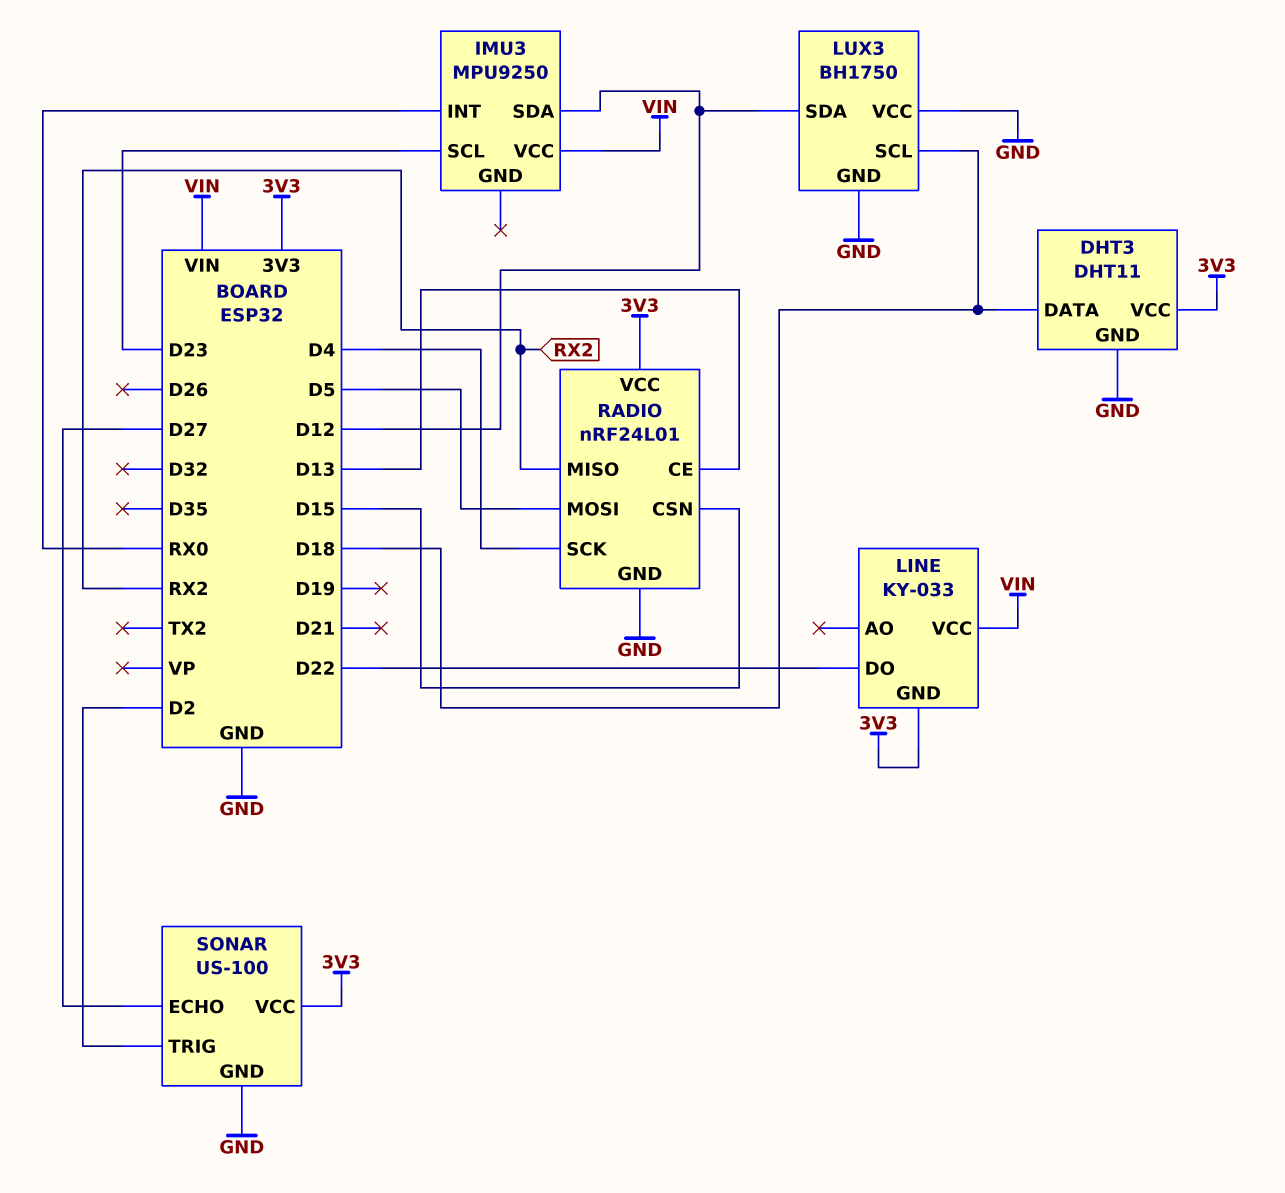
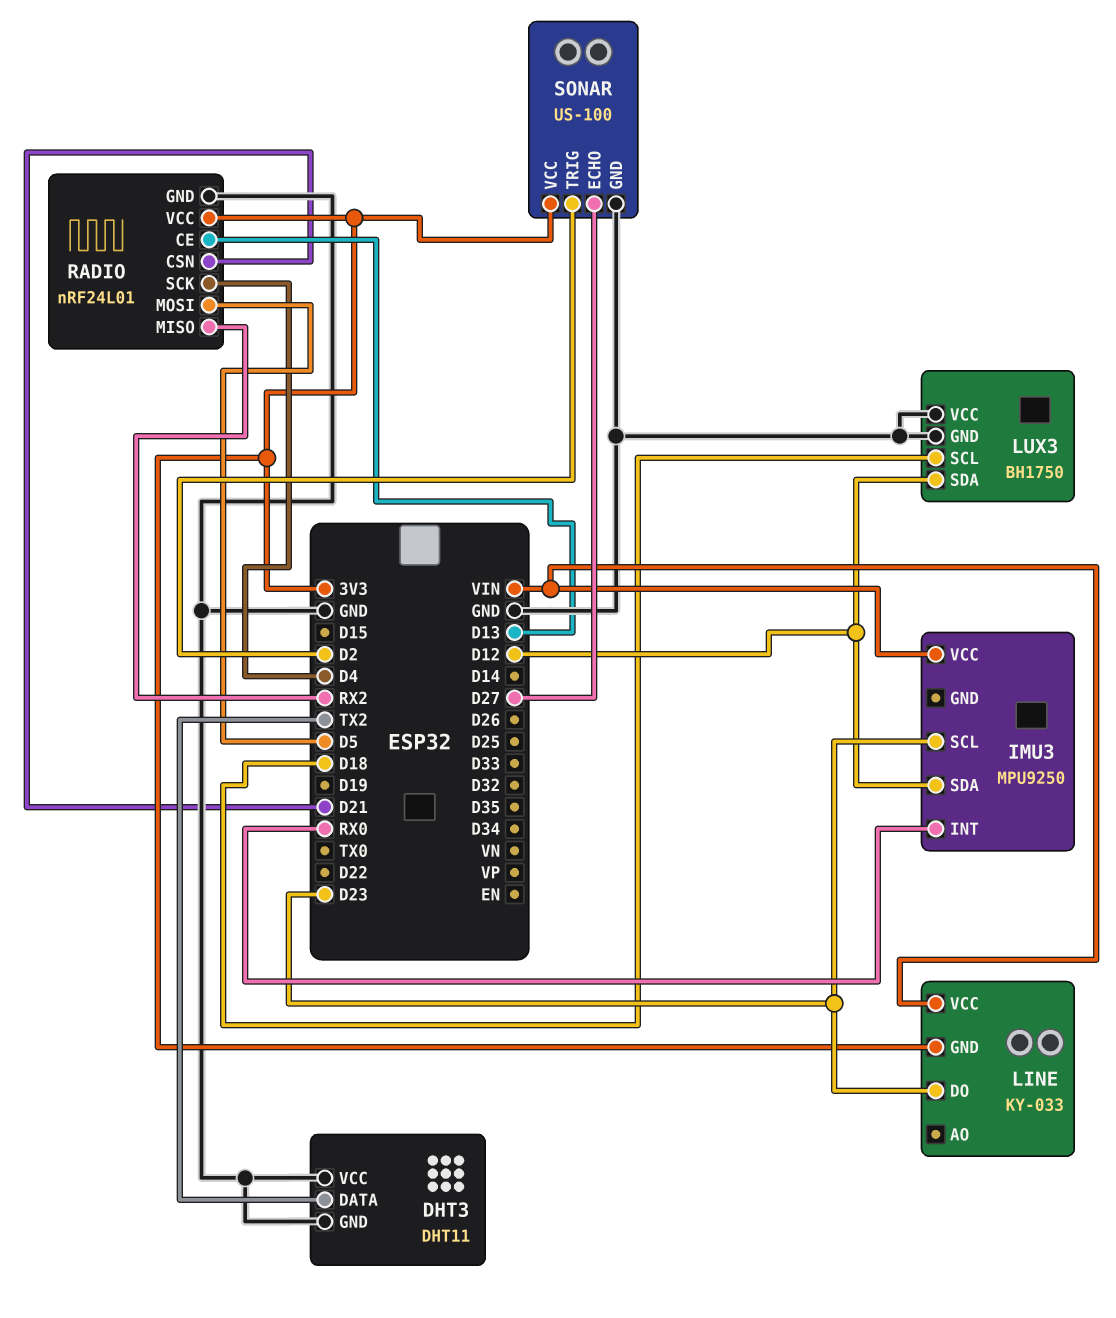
DHT3 pin DATA: D18 -> TX2
DHT3 pin VCC: 3V3 -> GND
LINE pin DO: D22 -> D23
RADIO pin CSN: D15 -> D21

